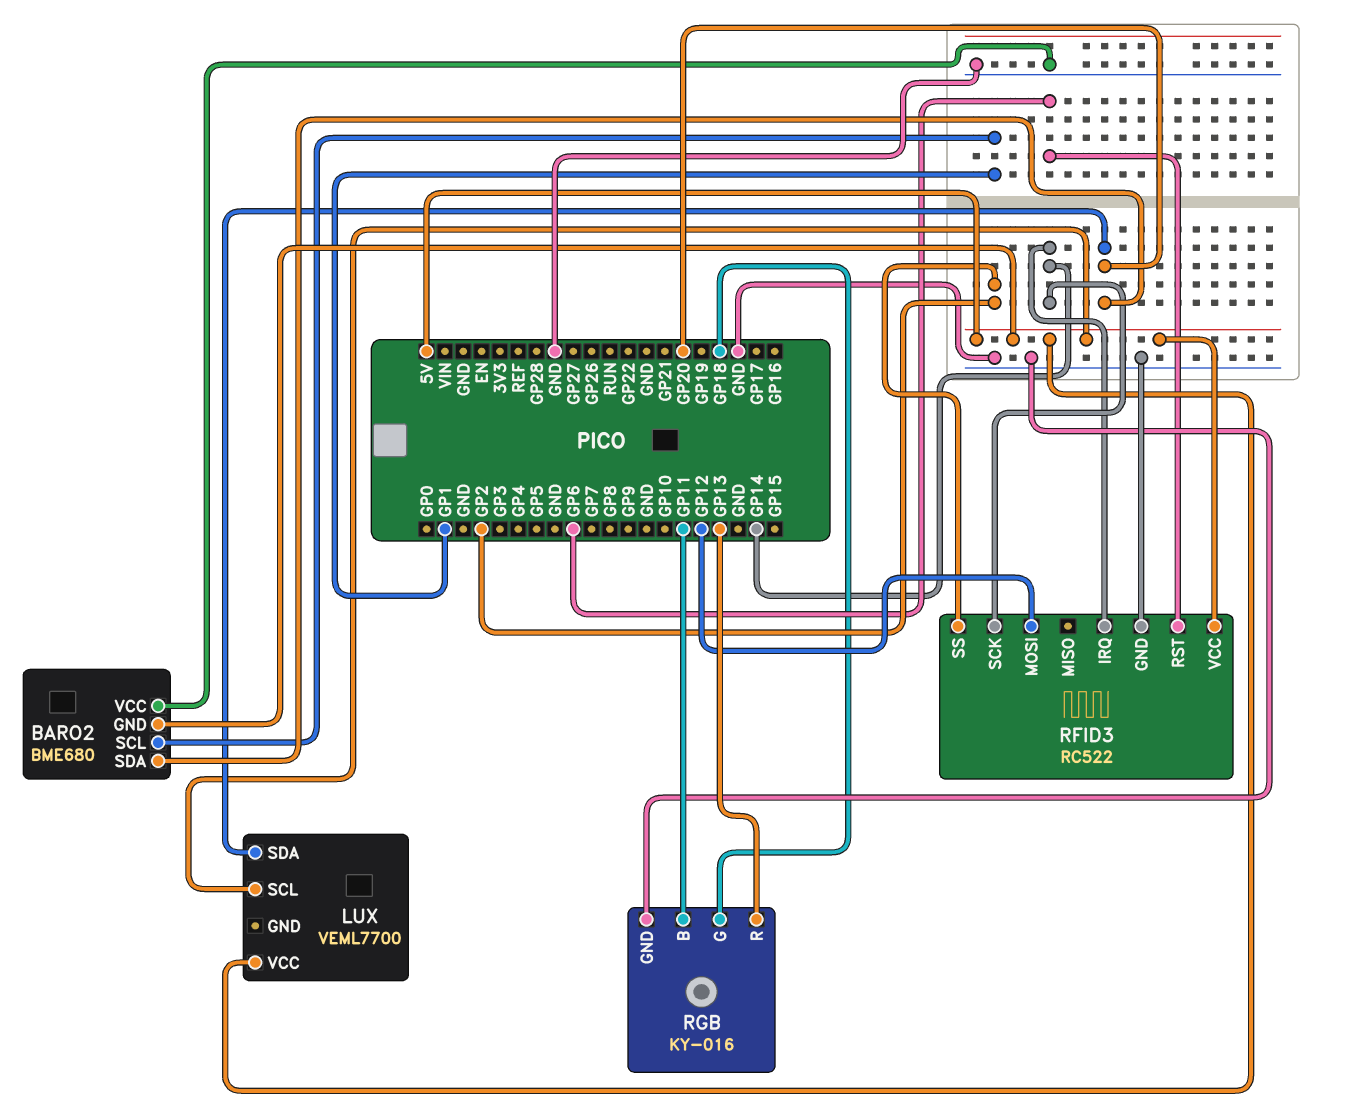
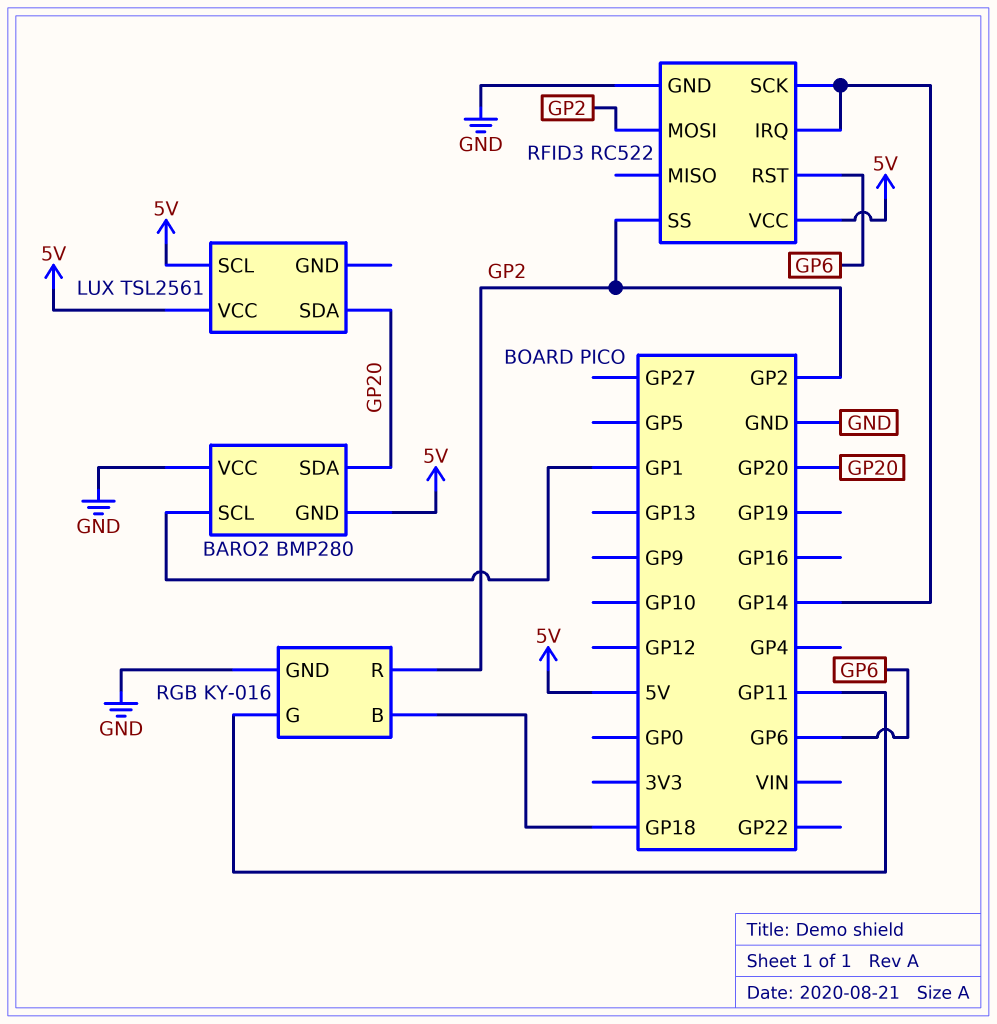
BARO2: BME680 -> BMP280
LUX: VEML7700 -> TSL2561
RFID3 pin MOSI: GP12 -> GP2
RGB pin B: GP11 -> GP18
RGB pin G: GP18 -> GP11
RGB pin R: GP13 -> GP2

